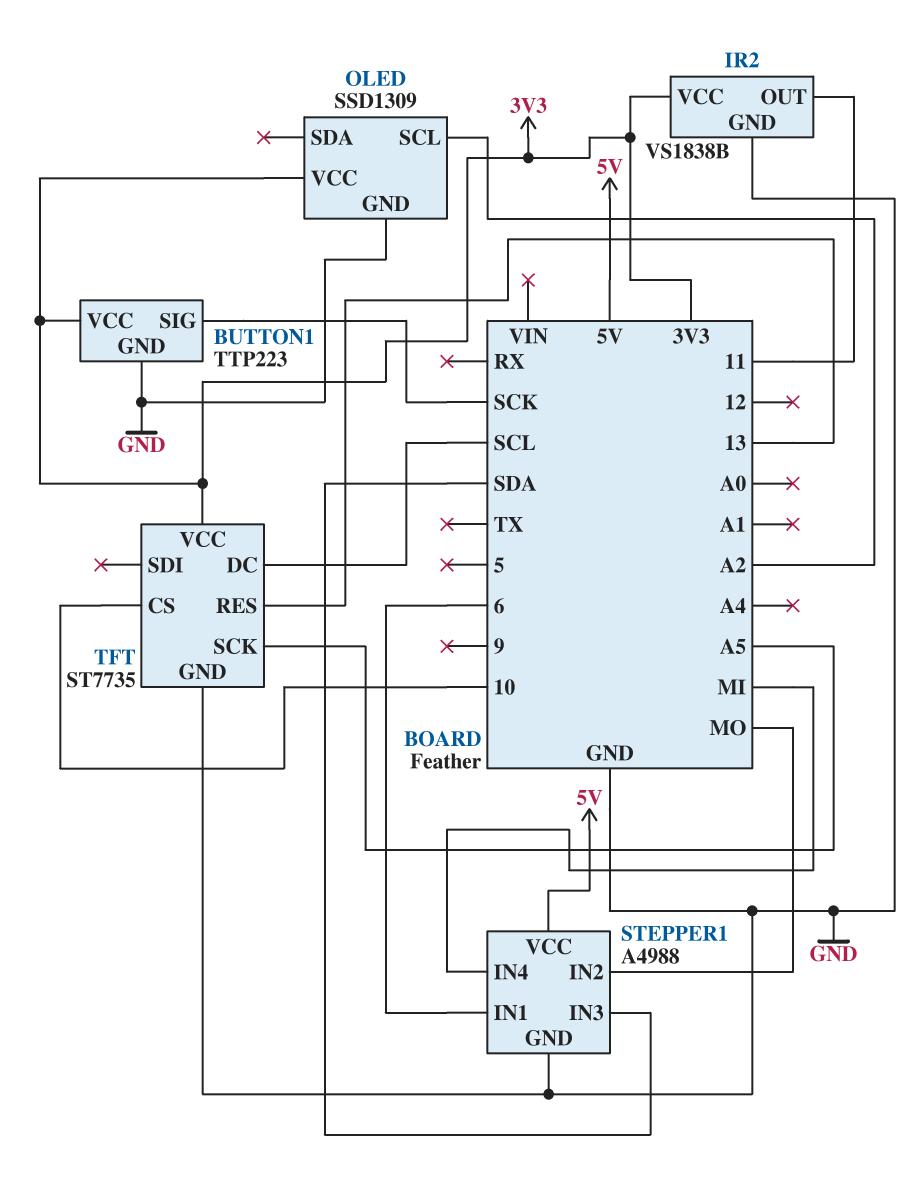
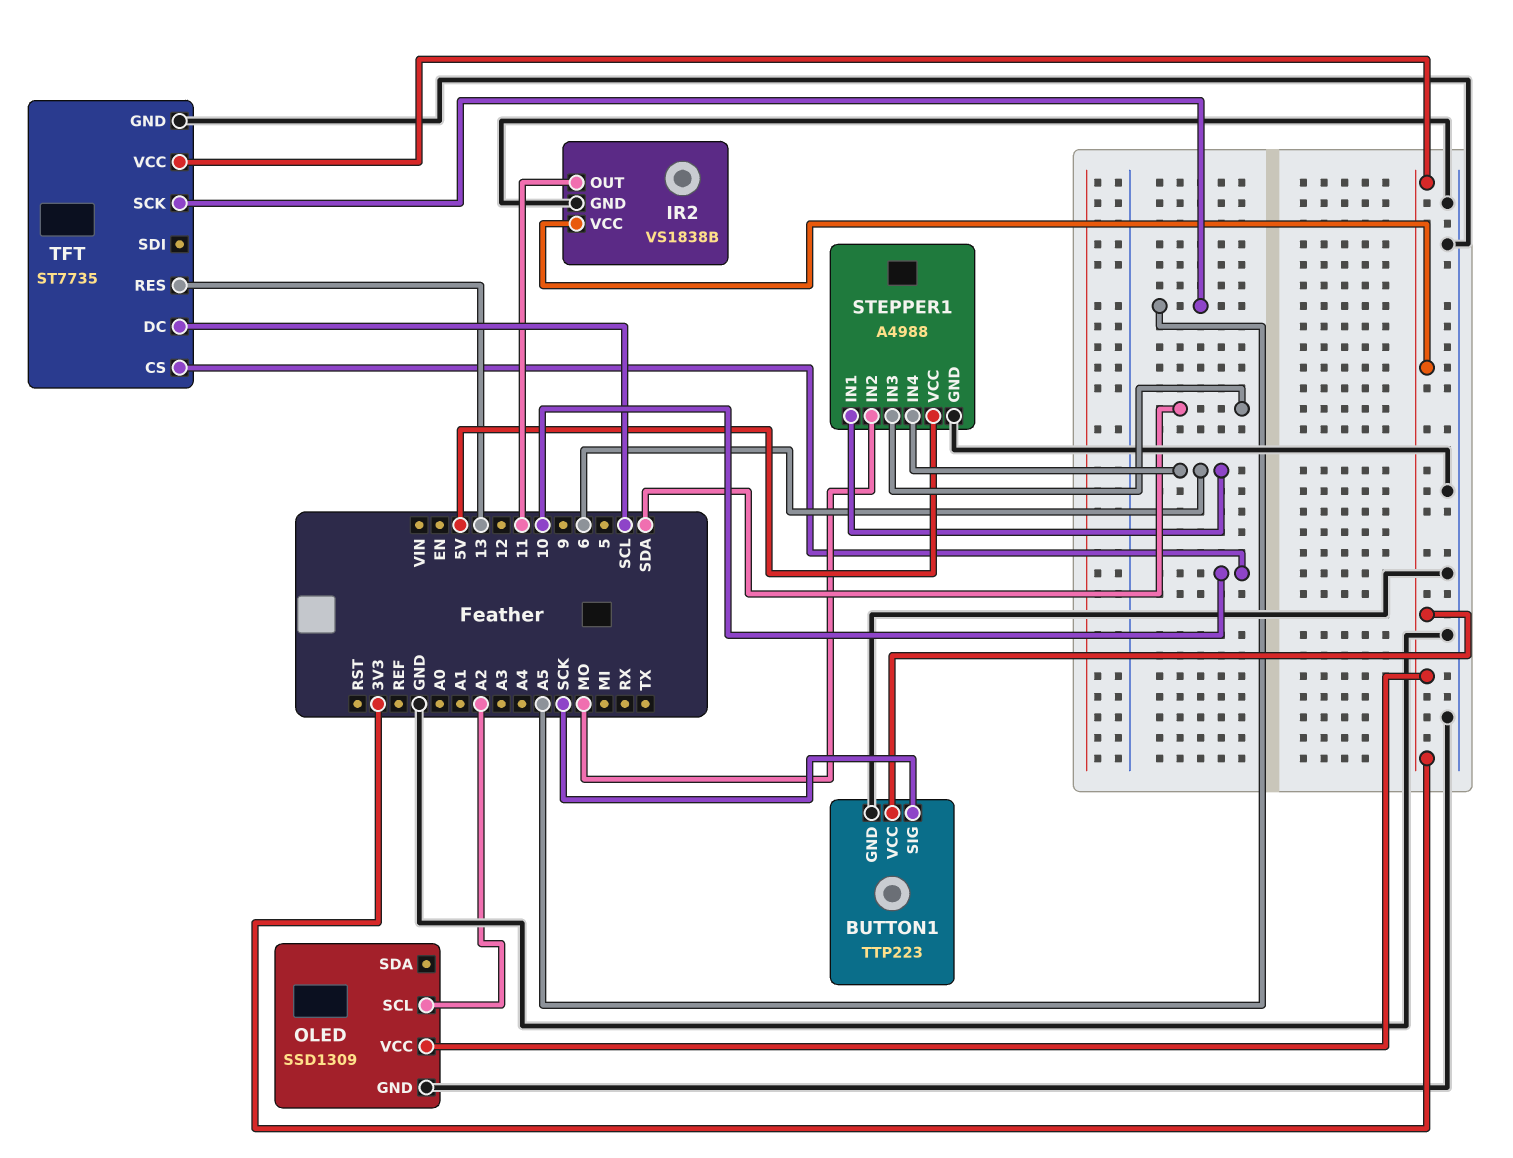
STEPPER1 pin IN4: MI -> 6

